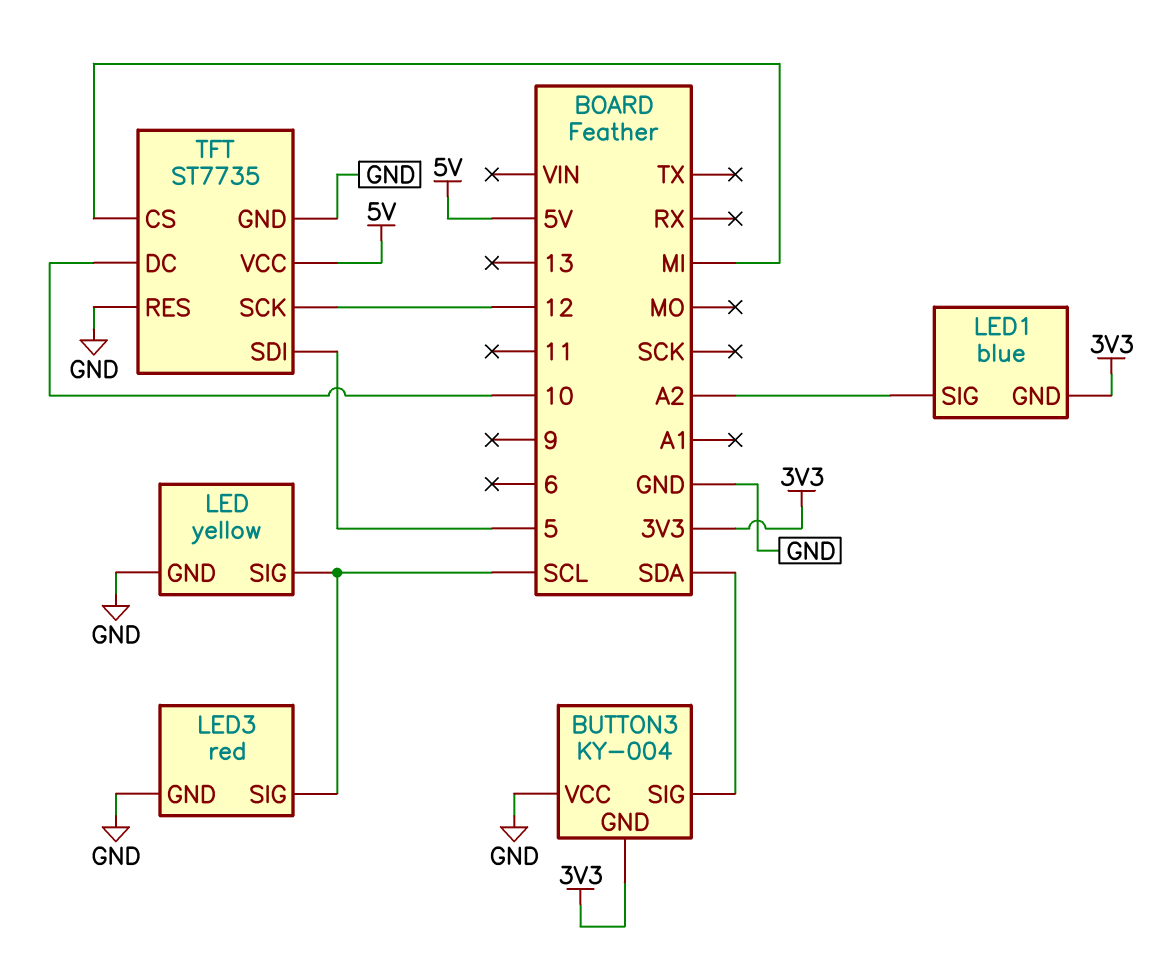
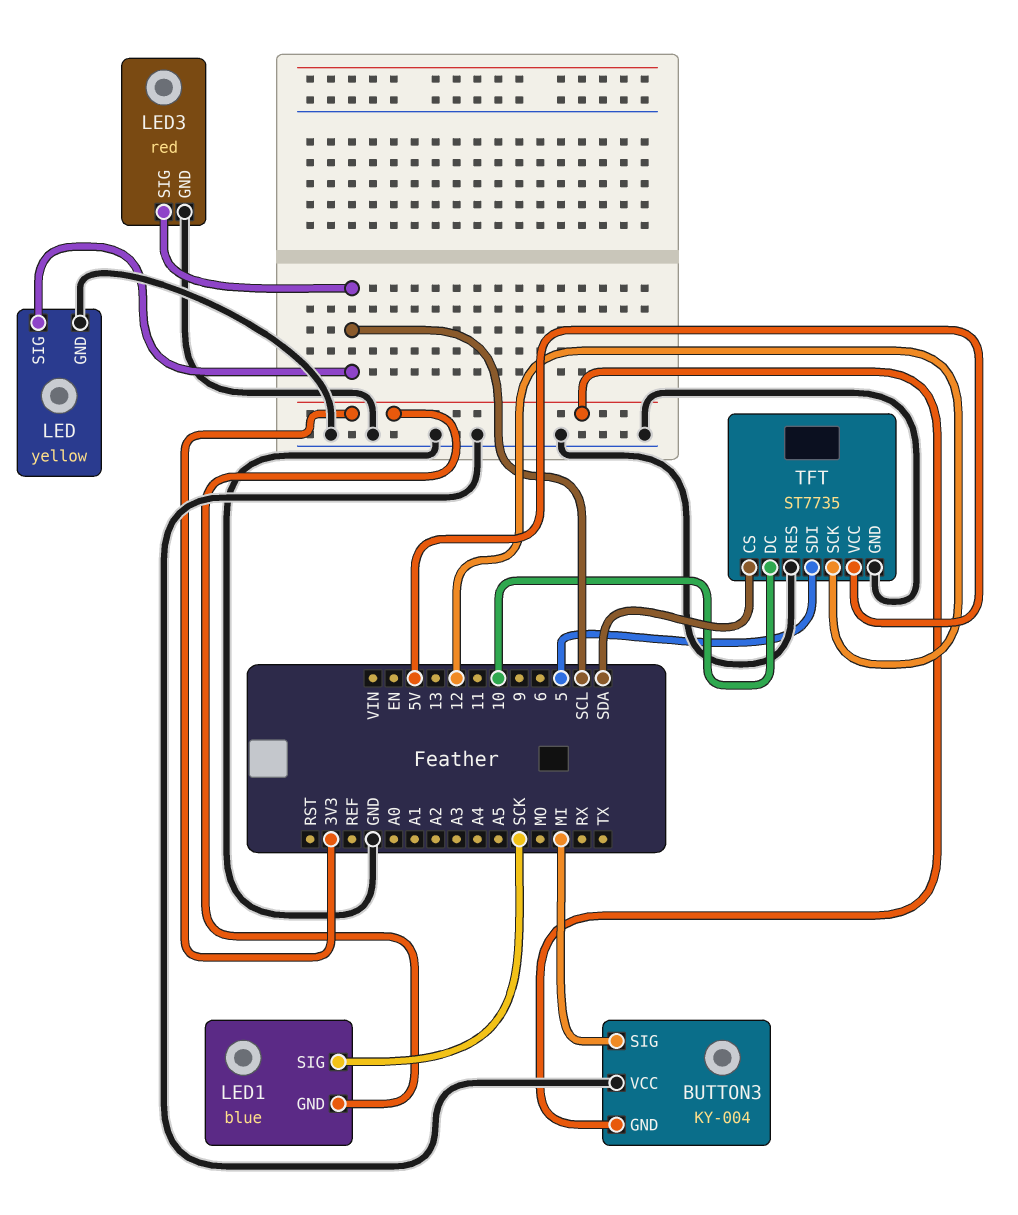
BUTTON3 pin SIG: SDA -> MI
LED1 pin SIG: A2 -> SCK
TFT pin CS: MI -> SDA

